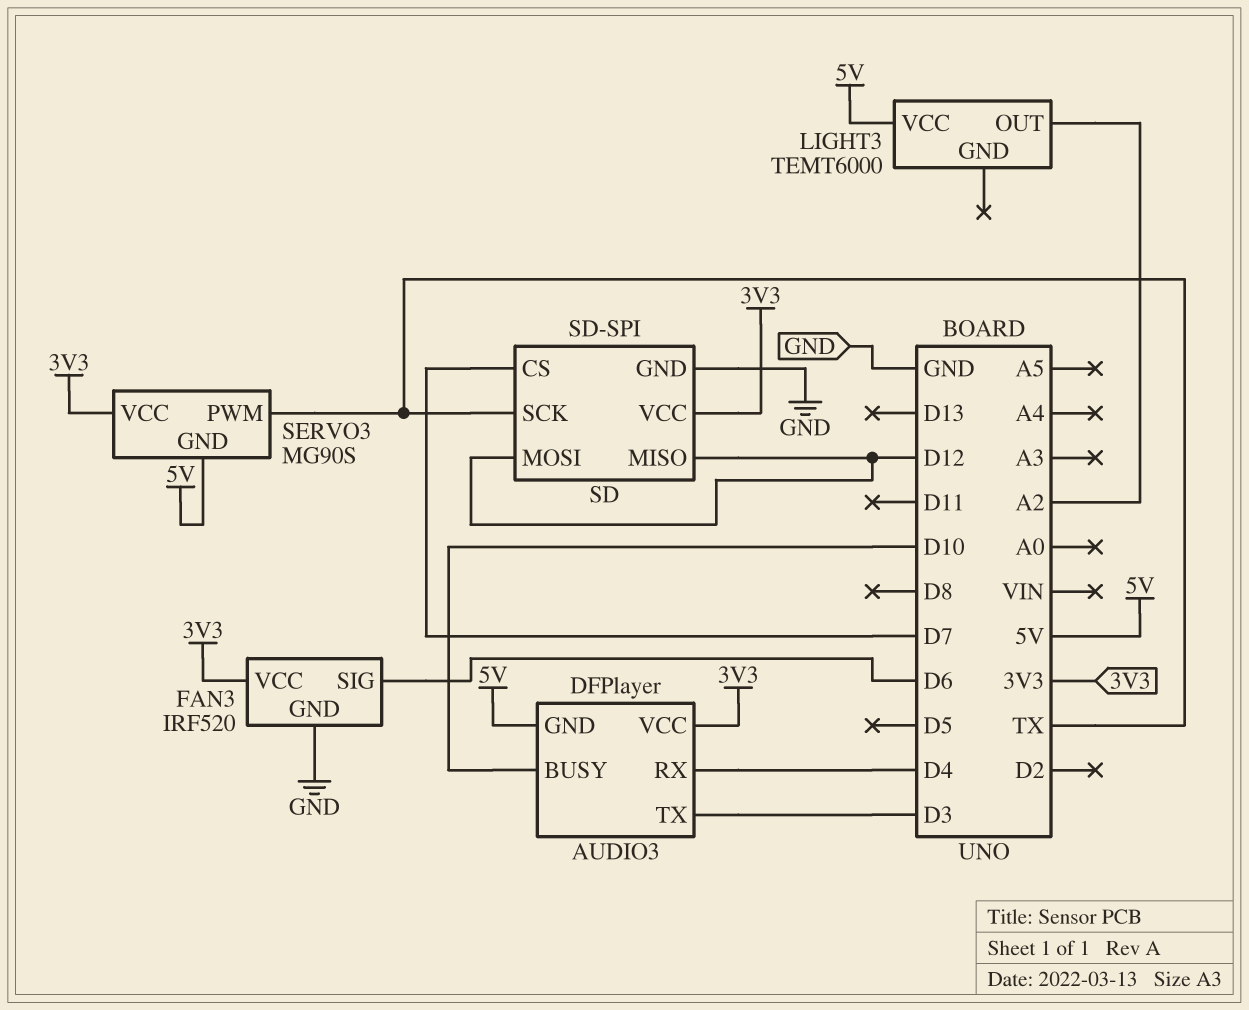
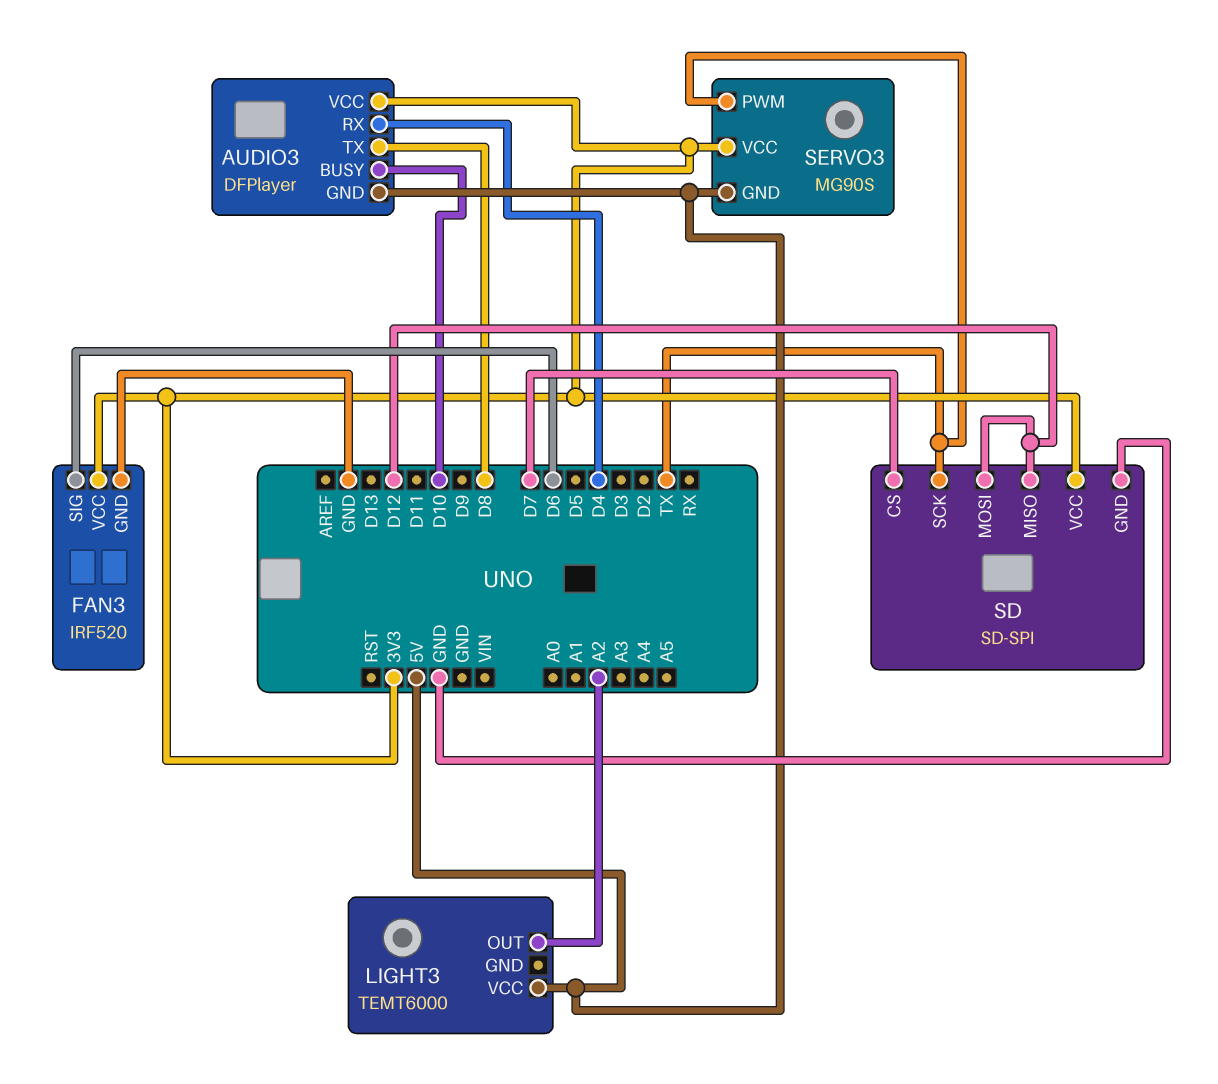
AUDIO3 pin TX: D3 -> D8

